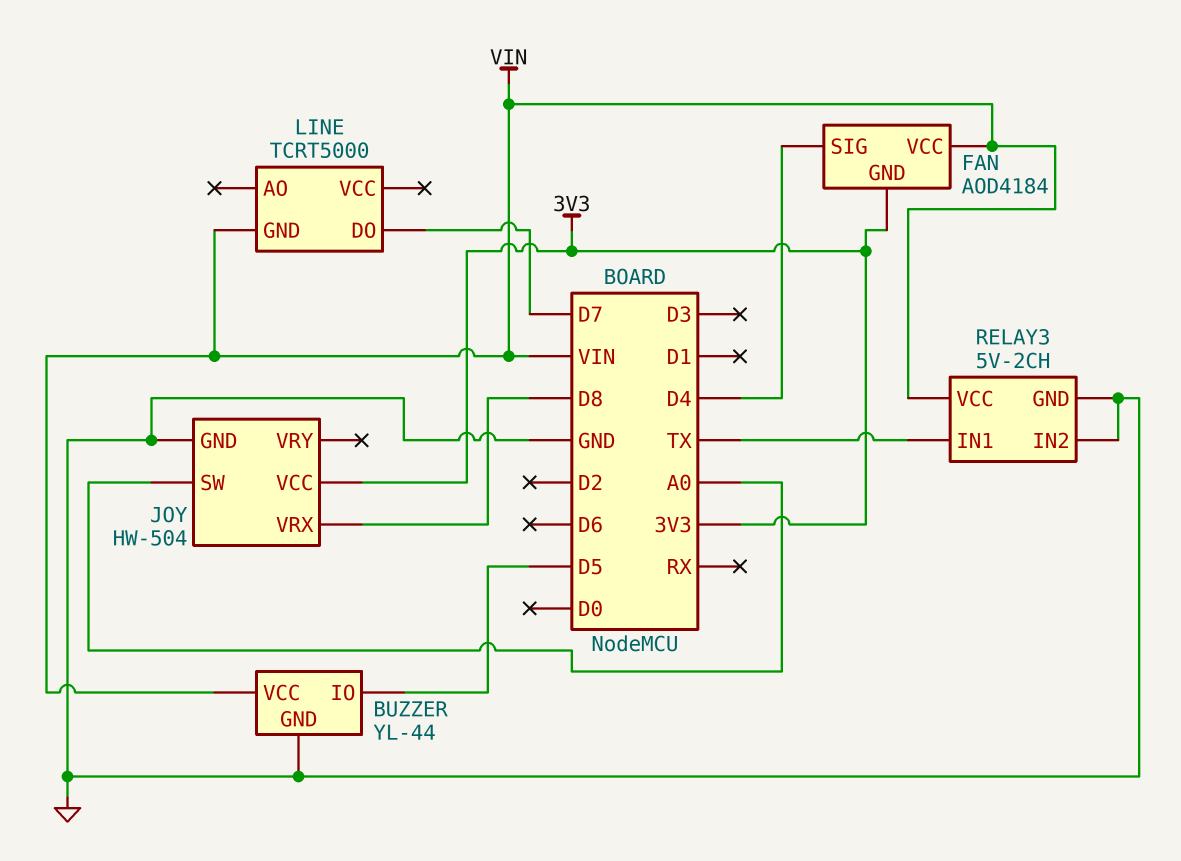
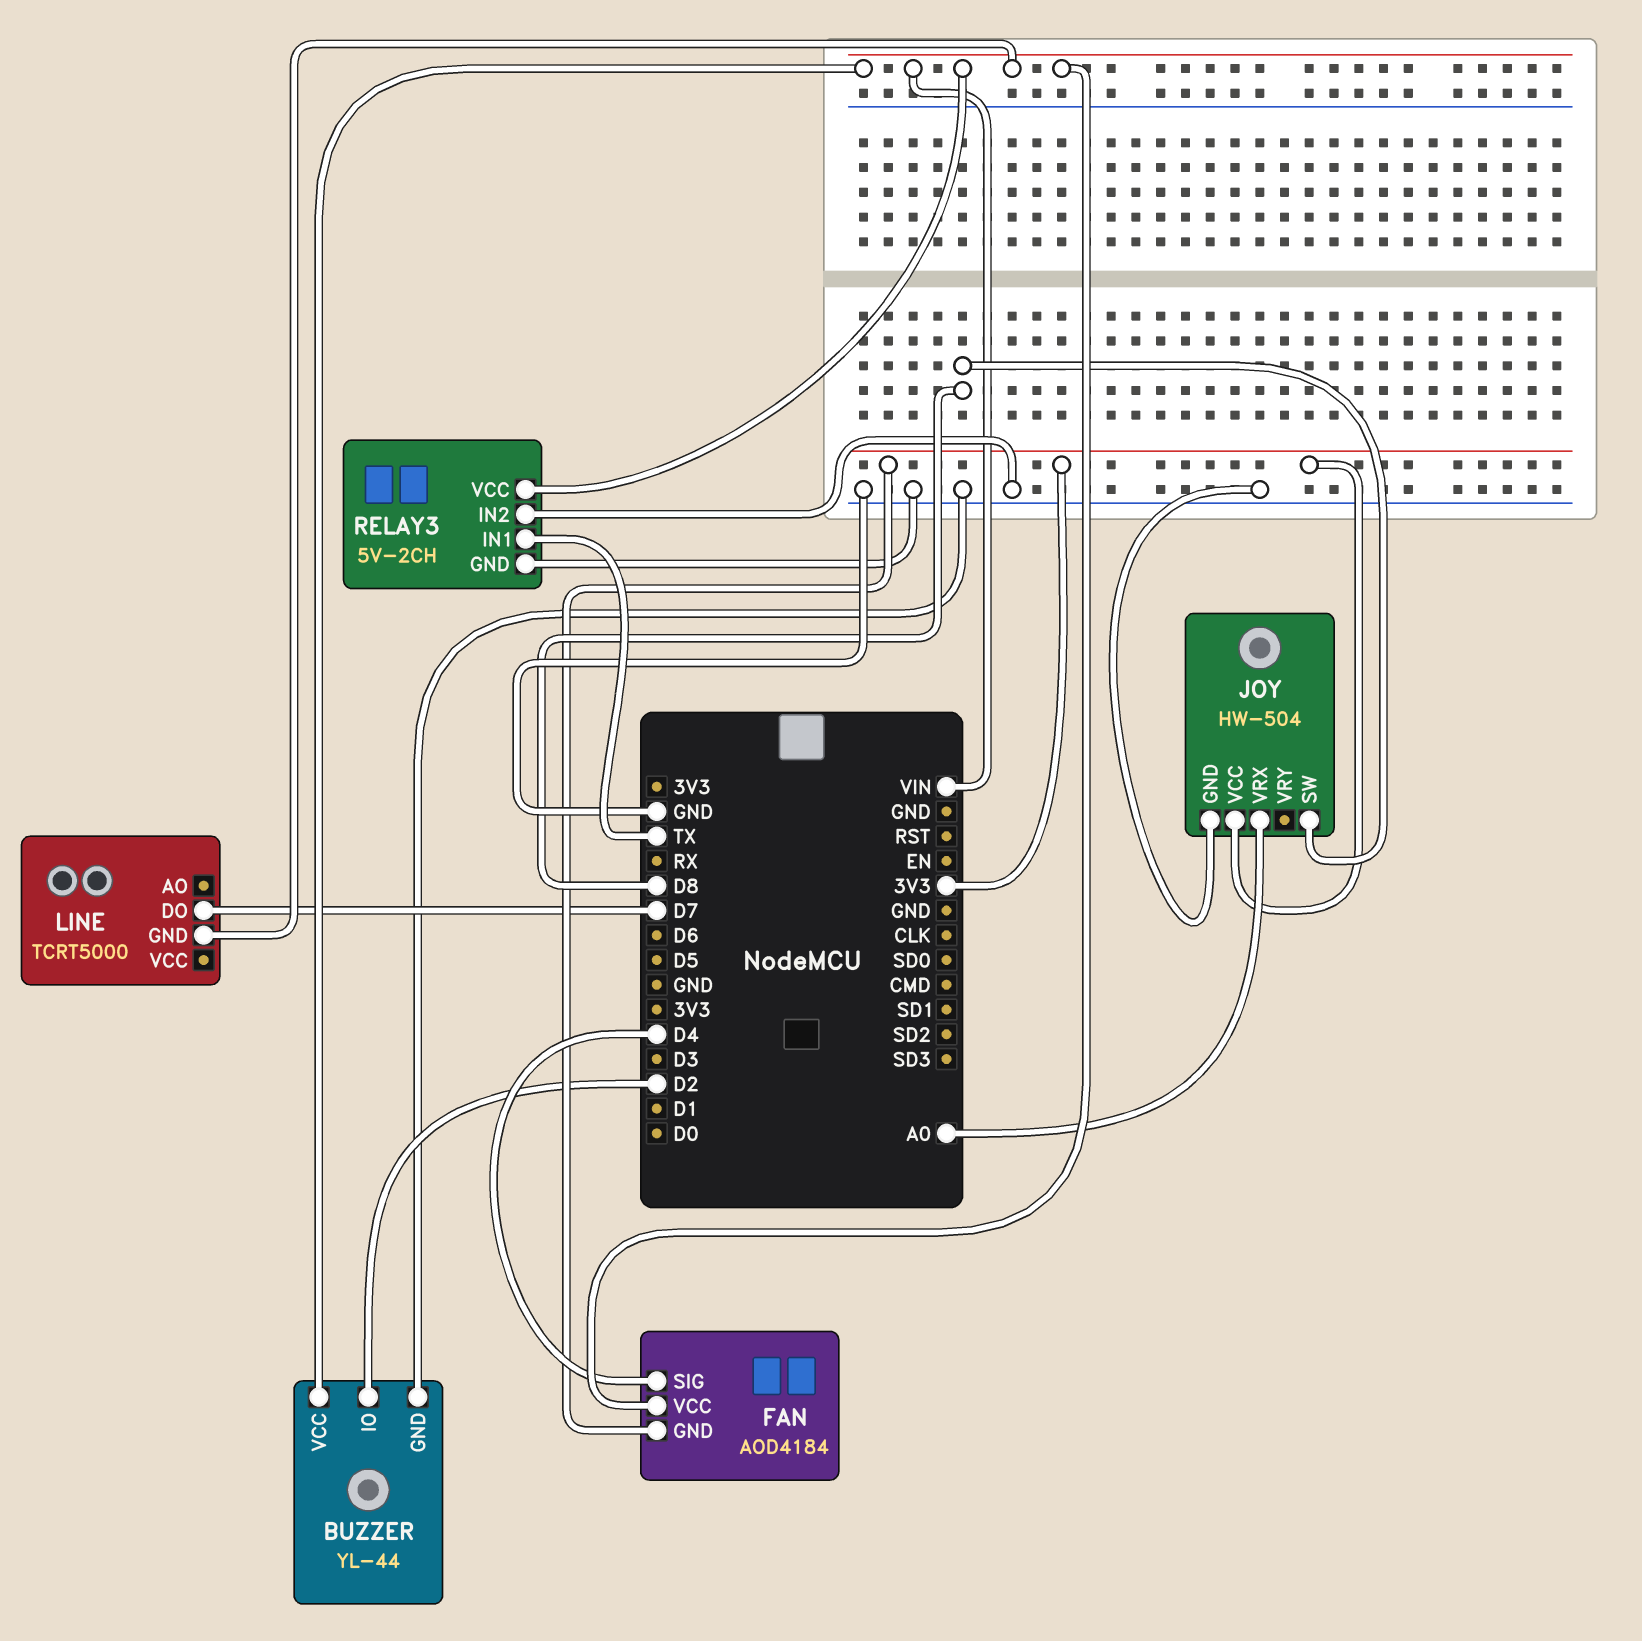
BUZZER pin IO: D5 -> D2
JOY pin SW: A0 -> D8
JOY pin VRX: D8 -> A0

